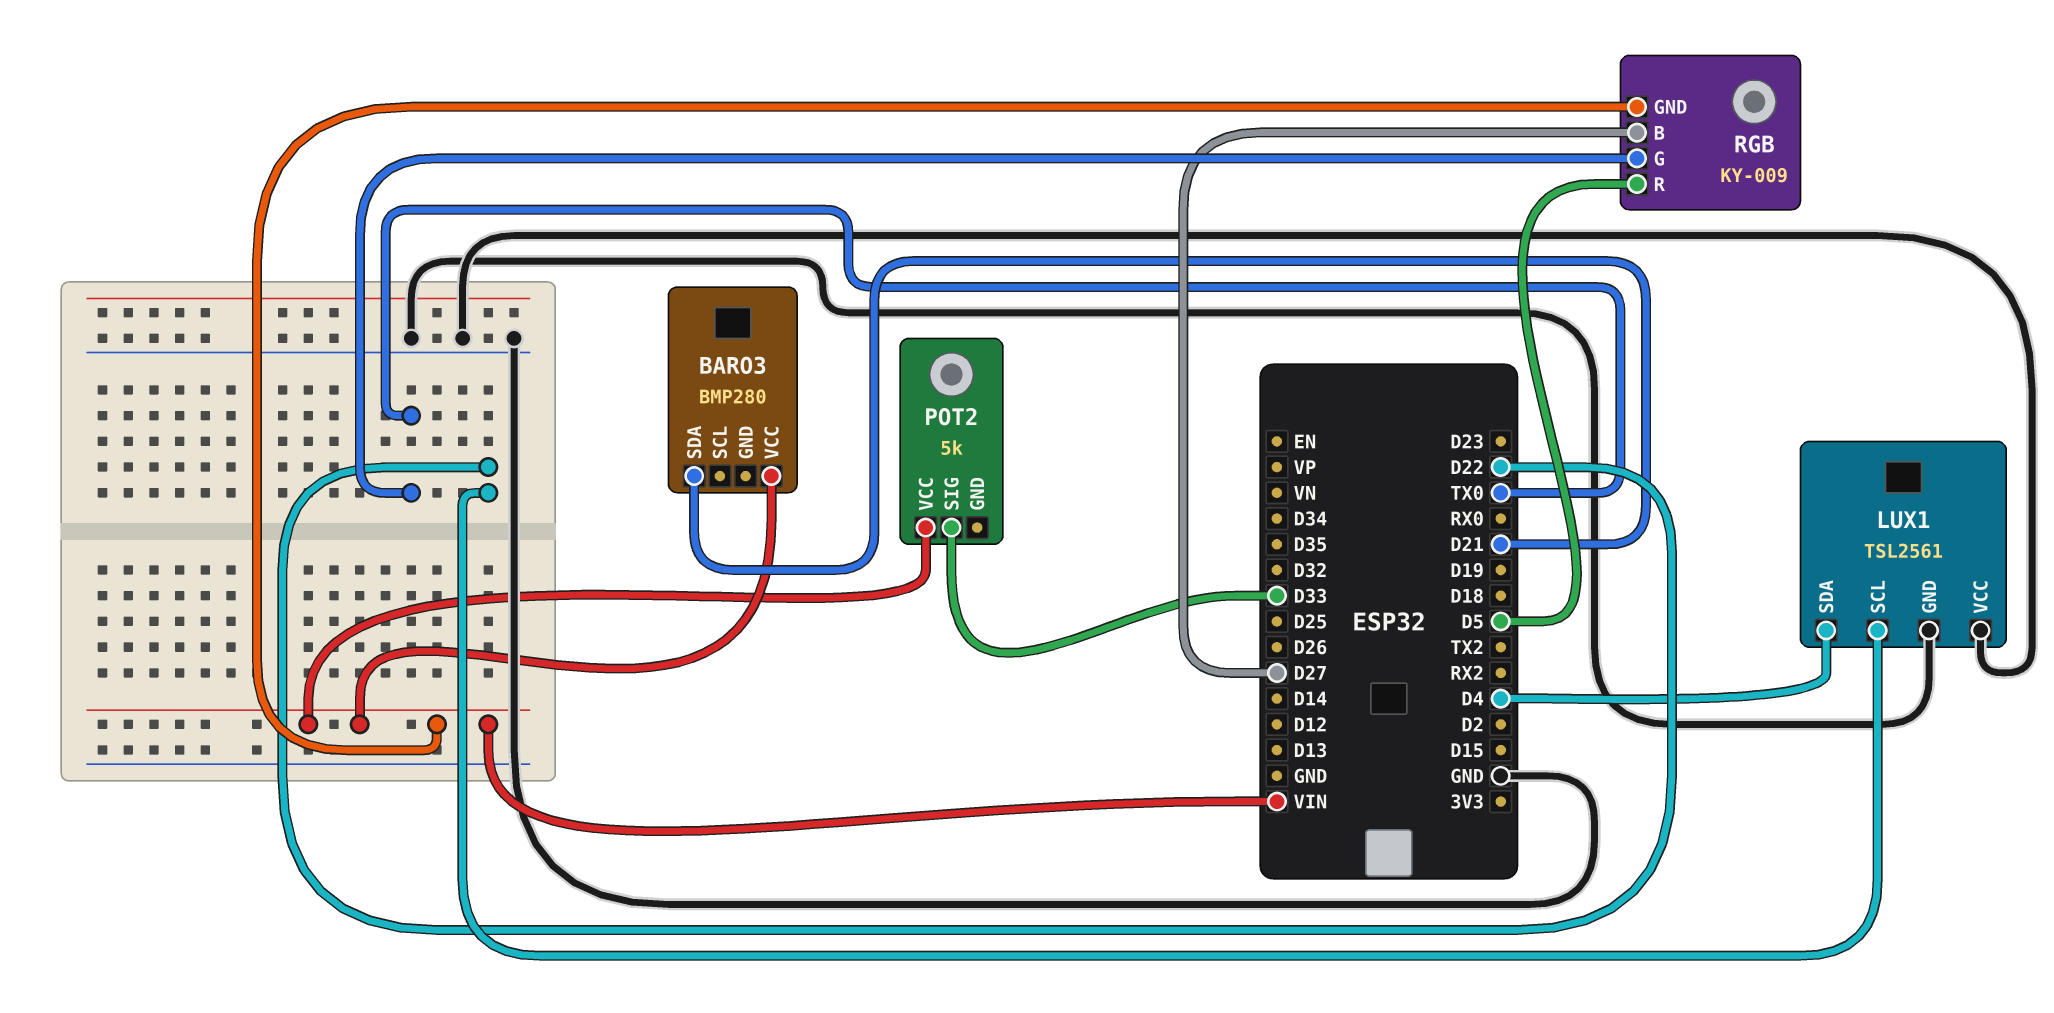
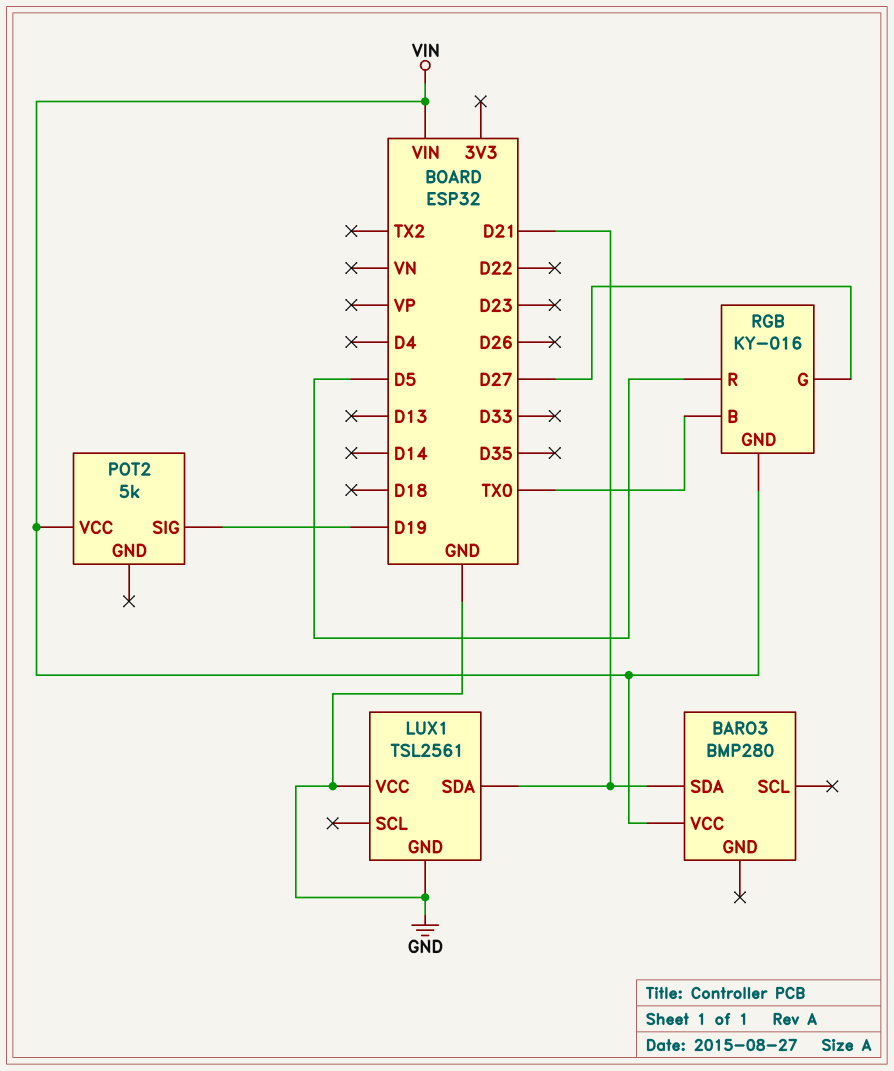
LUX1 pin SCL: D22 -> none
LUX1 pin SDA: D4 -> D21
POT2 pin SIG: D33 -> D19
RGB: KY-009 -> KY-016
RGB pin B: D27 -> TX0
RGB pin G: TX0 -> D27

